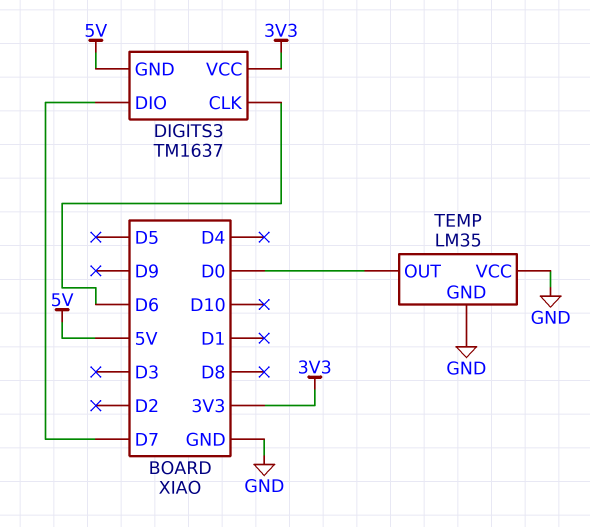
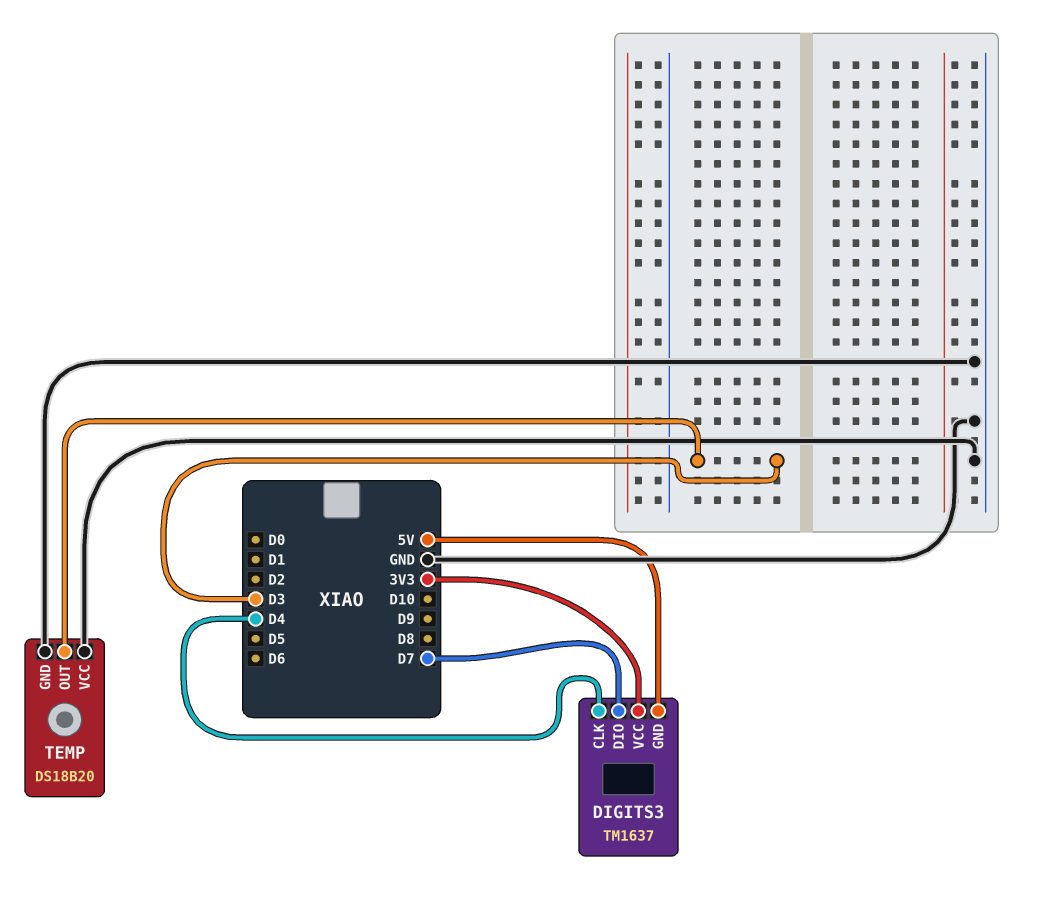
DIGITS3 pin CLK: D6 -> D4
TEMP: LM35 -> DS18B20
TEMP pin OUT: D0 -> D3

